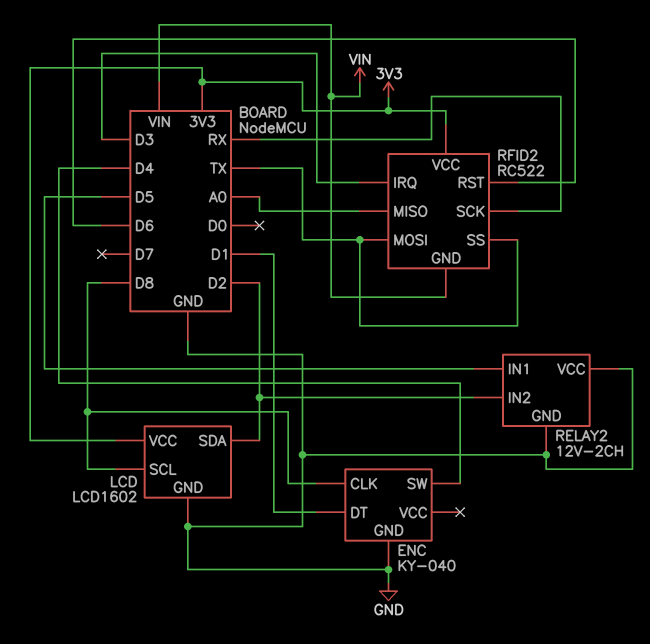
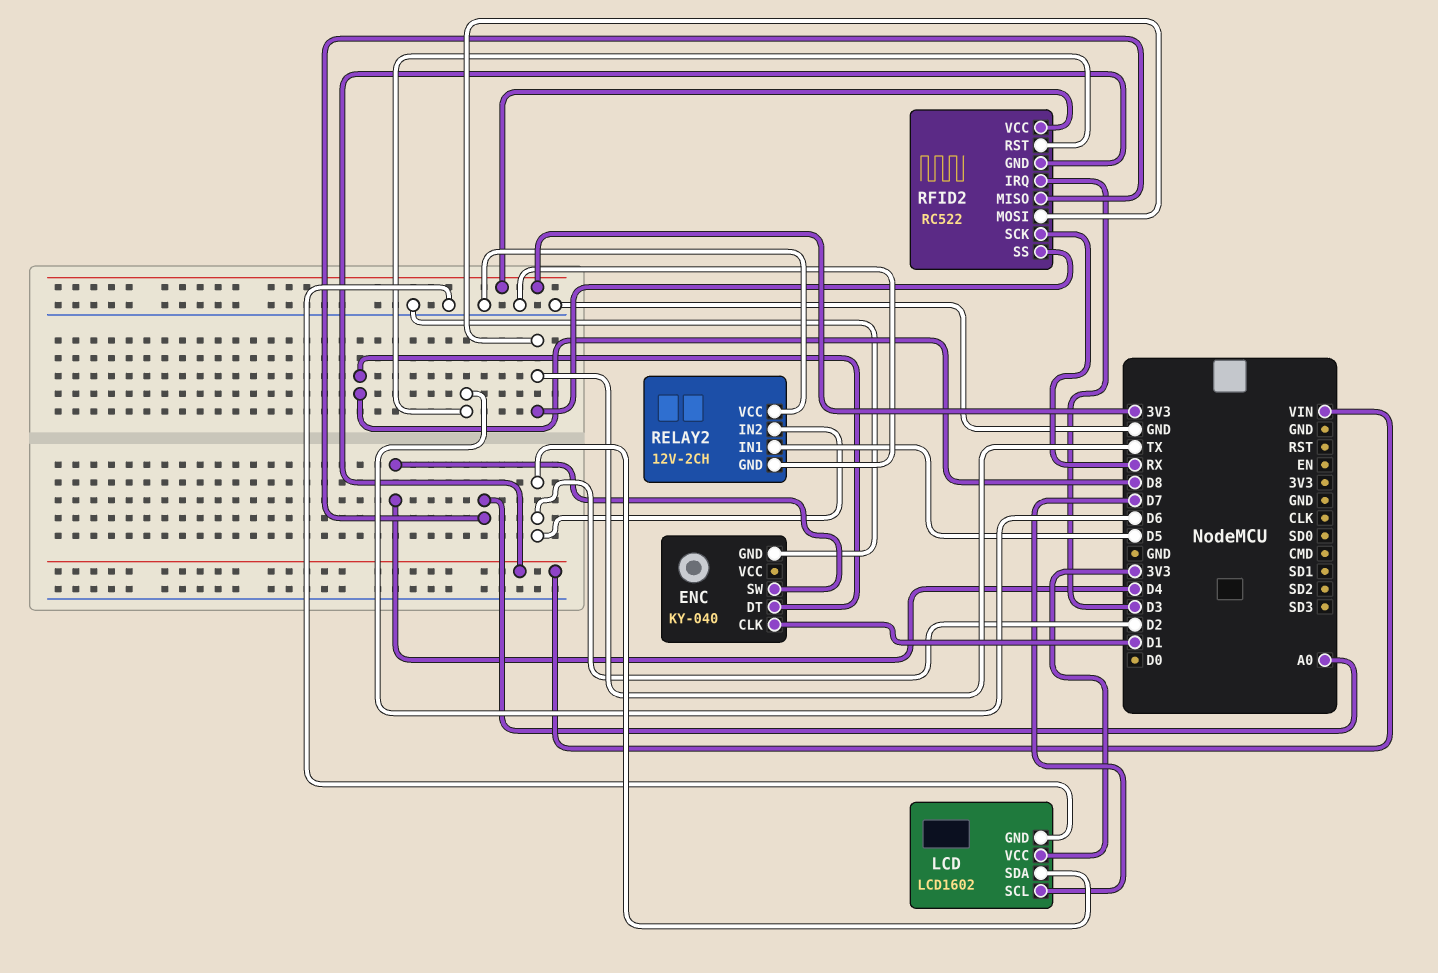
ENC pin CLK: D8 -> D1
ENC pin DT: D1 -> D8
LCD pin SCL: D8 -> D7

